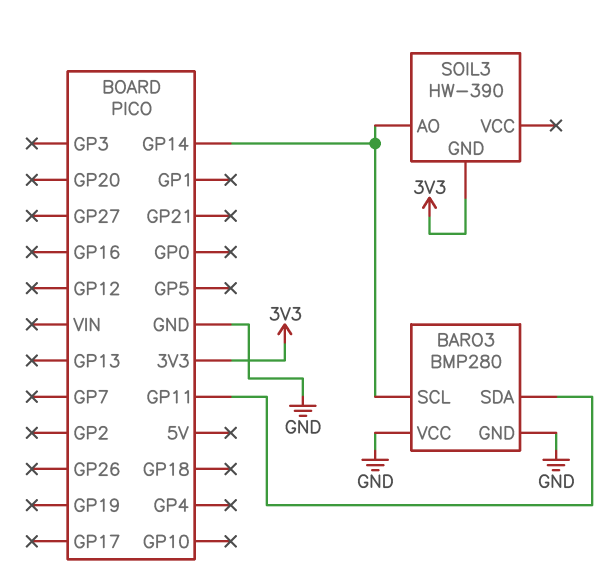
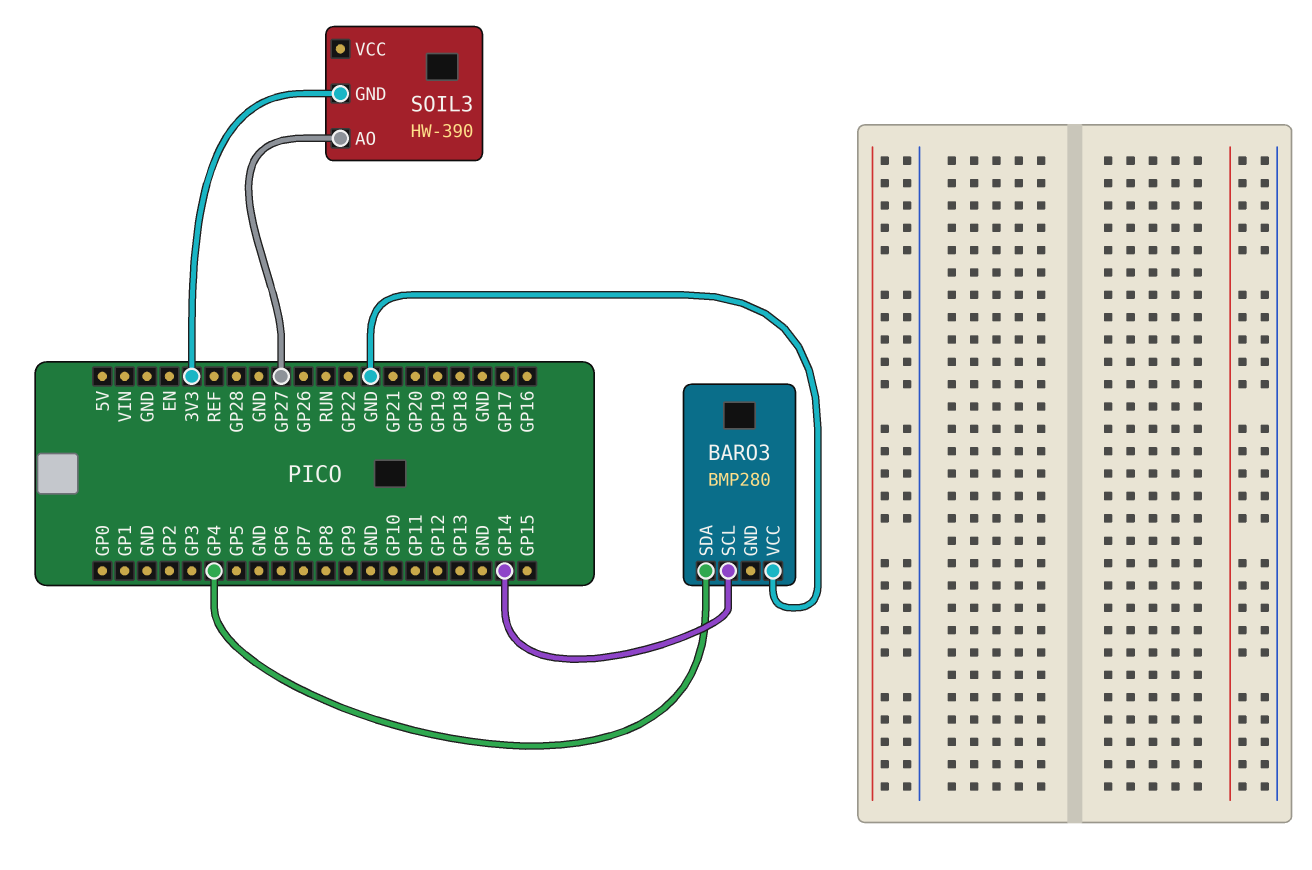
BARO3 pin GND: GND -> none
BARO3 pin SDA: GP11 -> GP4
SOIL3 pin AO: GP14 -> GP27

